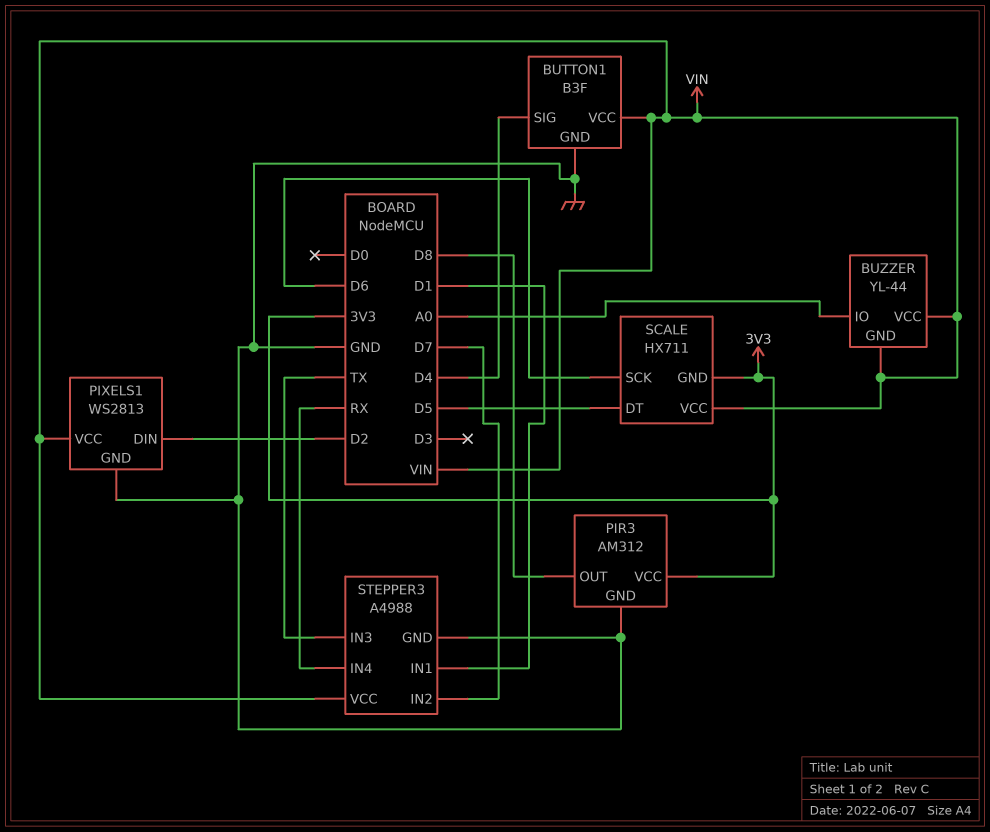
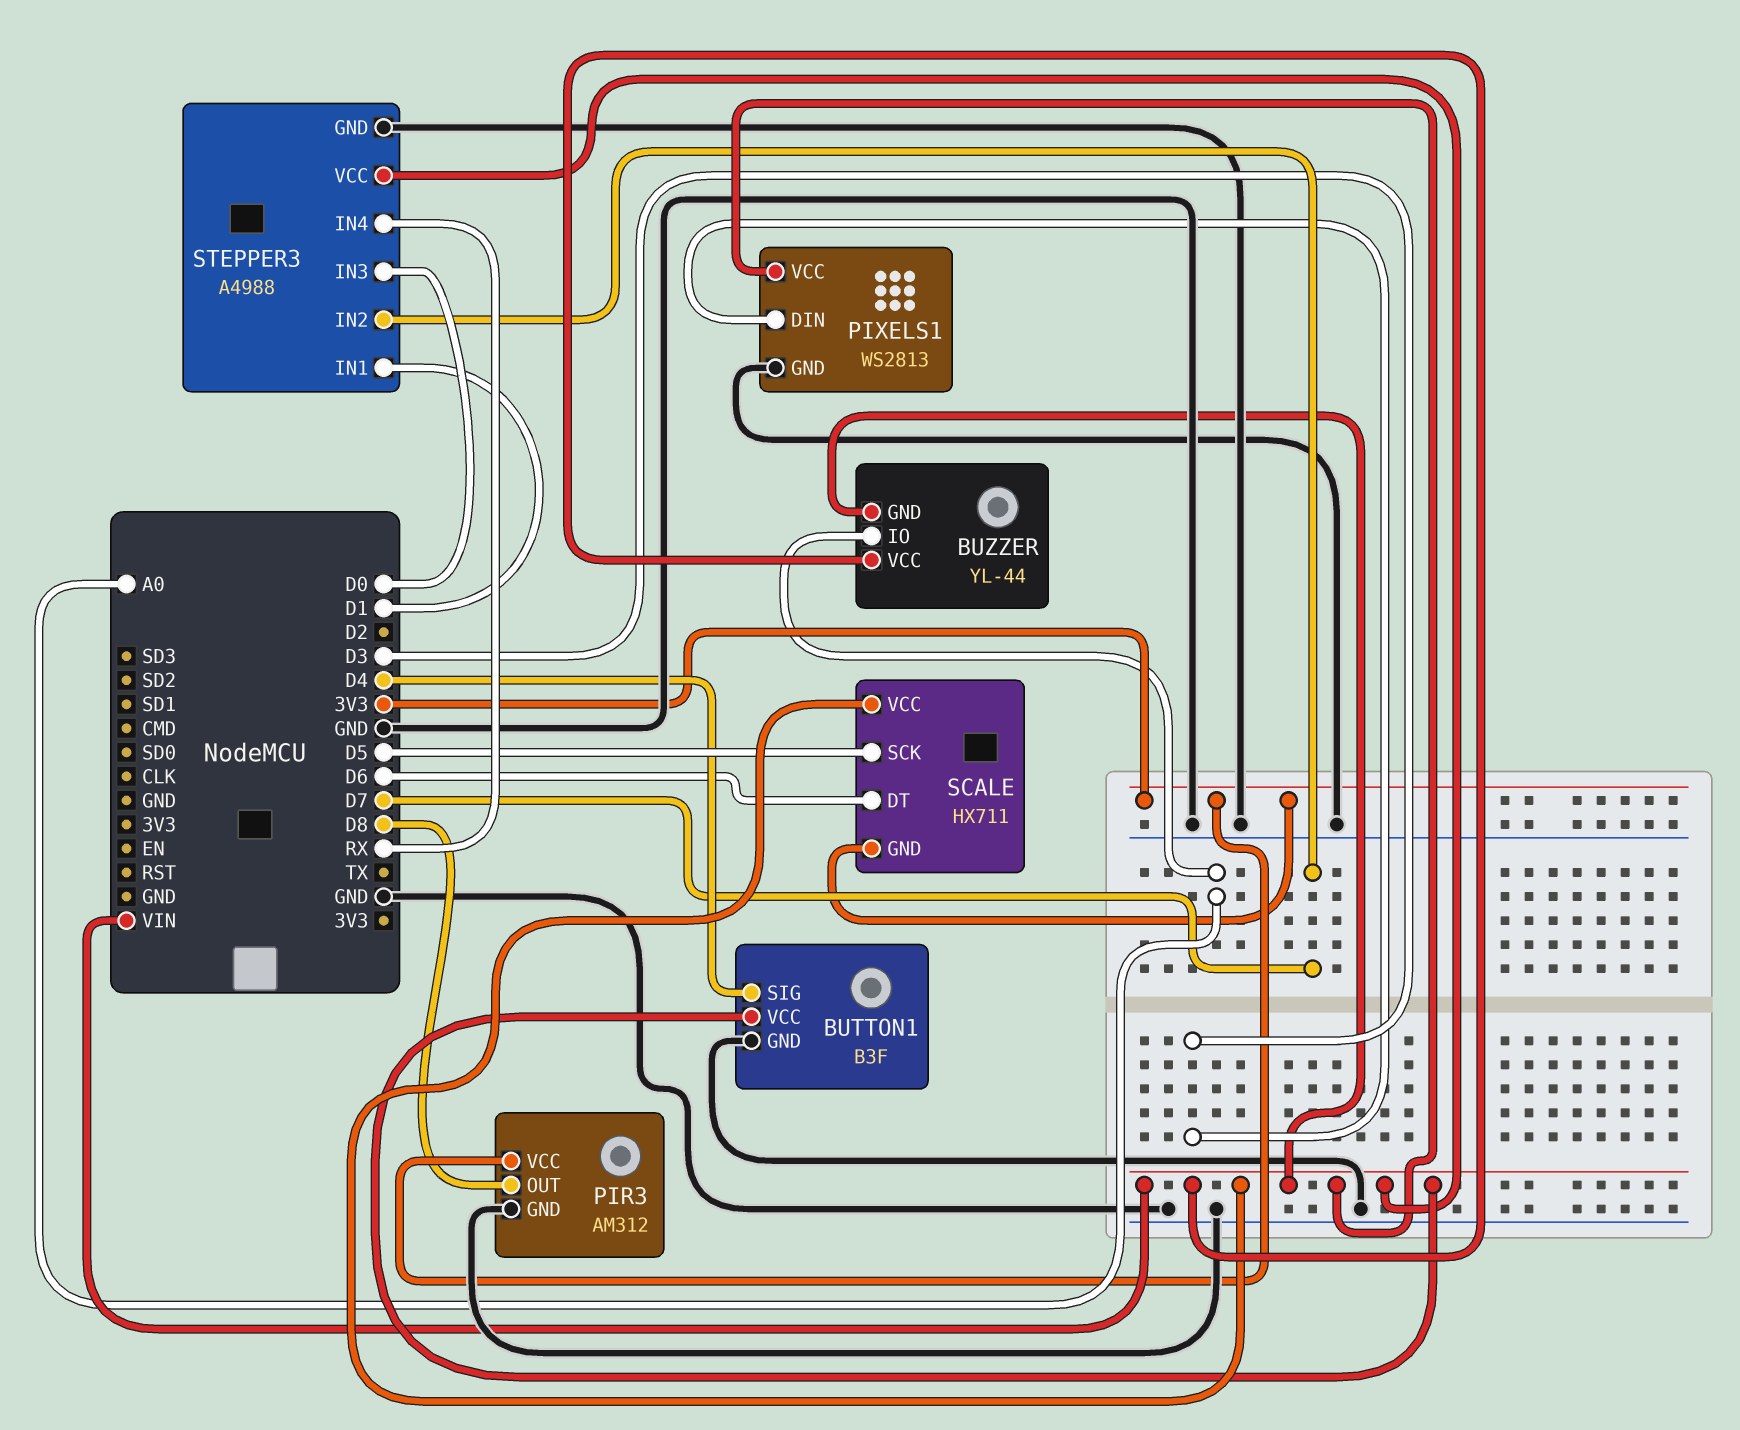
PIXELS1 pin DIN: D2 -> D3
SCALE pin DT: D5 -> D6
SCALE pin SCK: D6 -> D5
STEPPER3 pin IN3: TX -> D0

